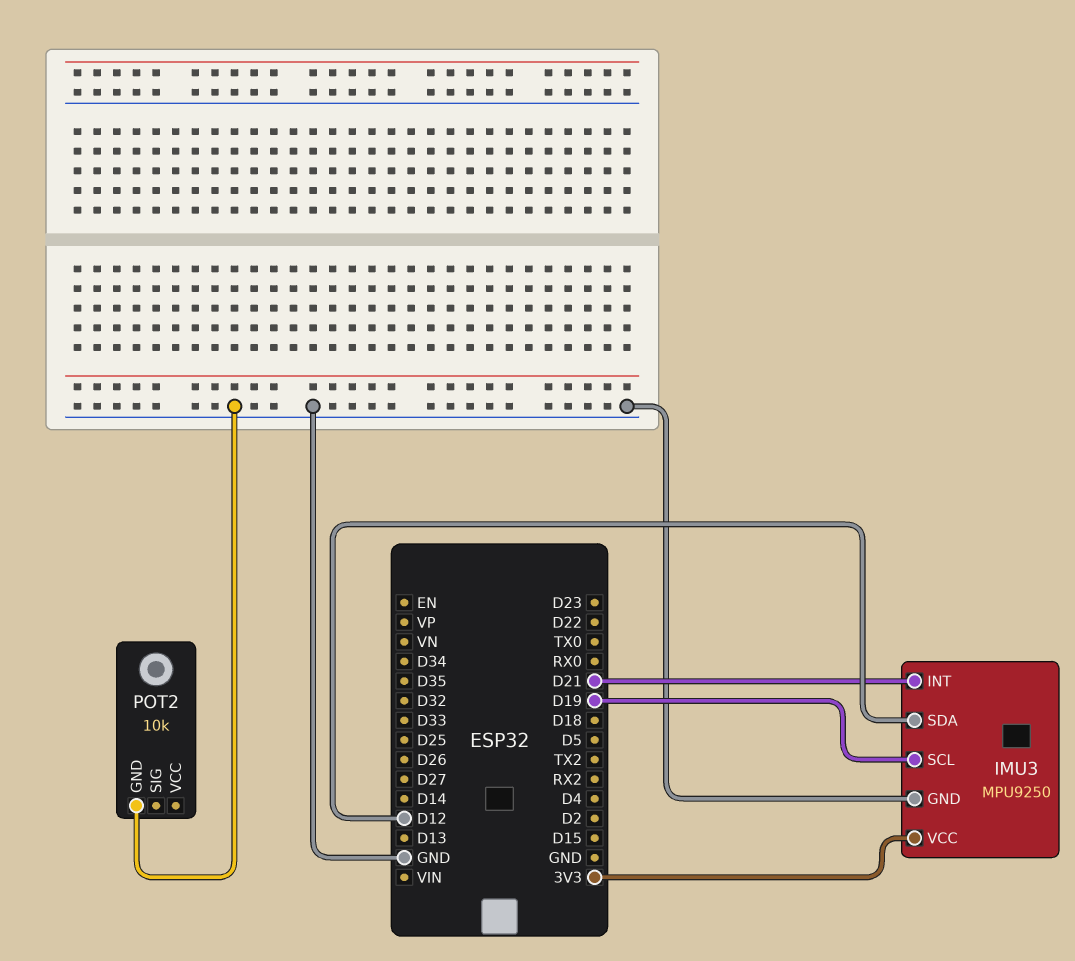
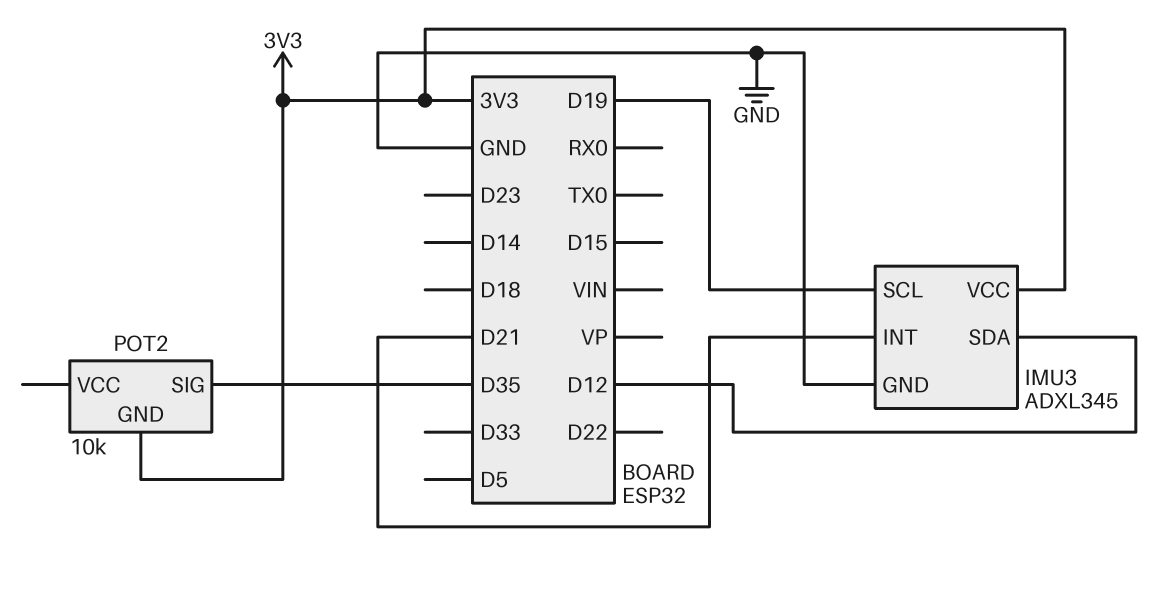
IMU3: MPU9250 -> ADXL345
POT2 pin GND: GND -> 3V3
POT2 pin SIG: none -> D35

